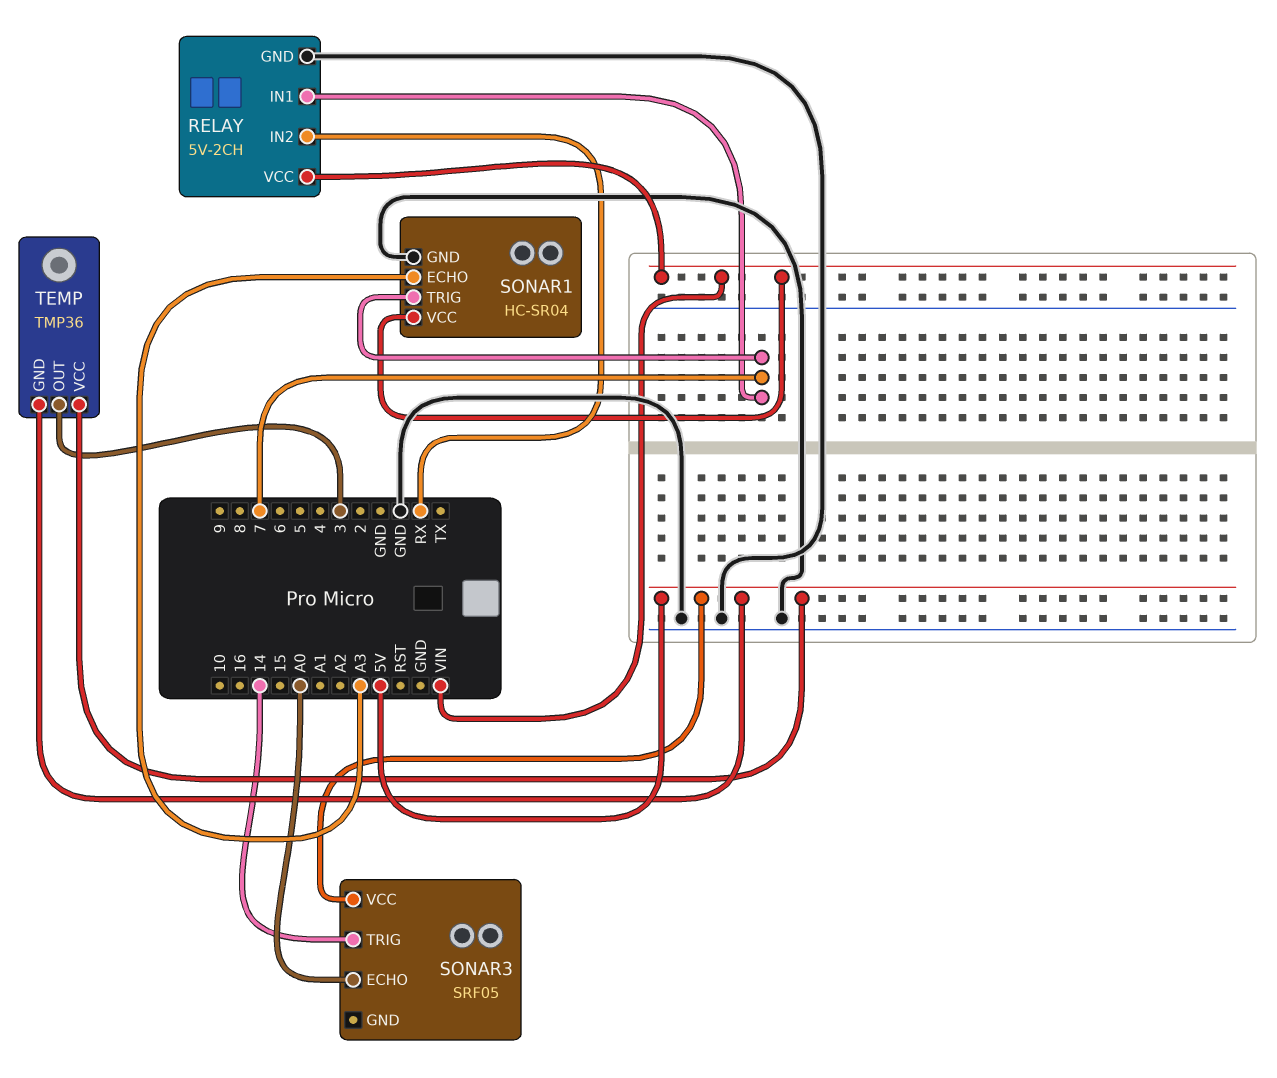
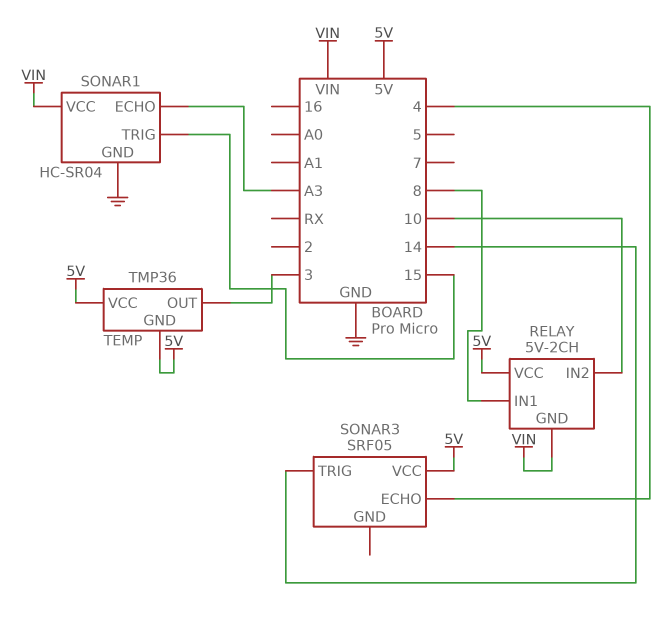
RELAY pin GND: GND -> VIN
RELAY pin IN1: 7 -> 8
RELAY pin IN2: RX -> 10
RELAY pin VCC: VIN -> 5V
SONAR1 pin TRIG: 7 -> 15
SONAR3 pin ECHO: A0 -> 4

